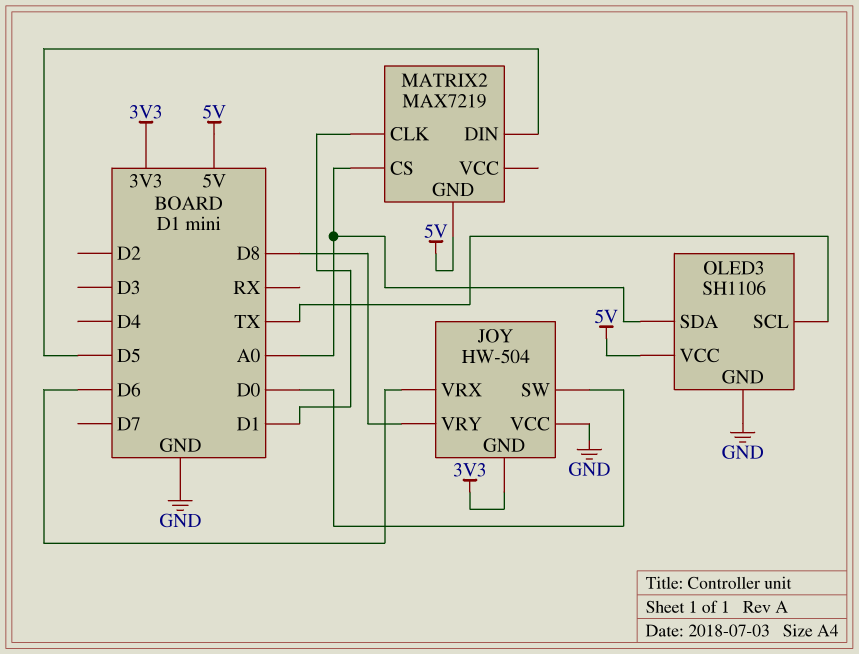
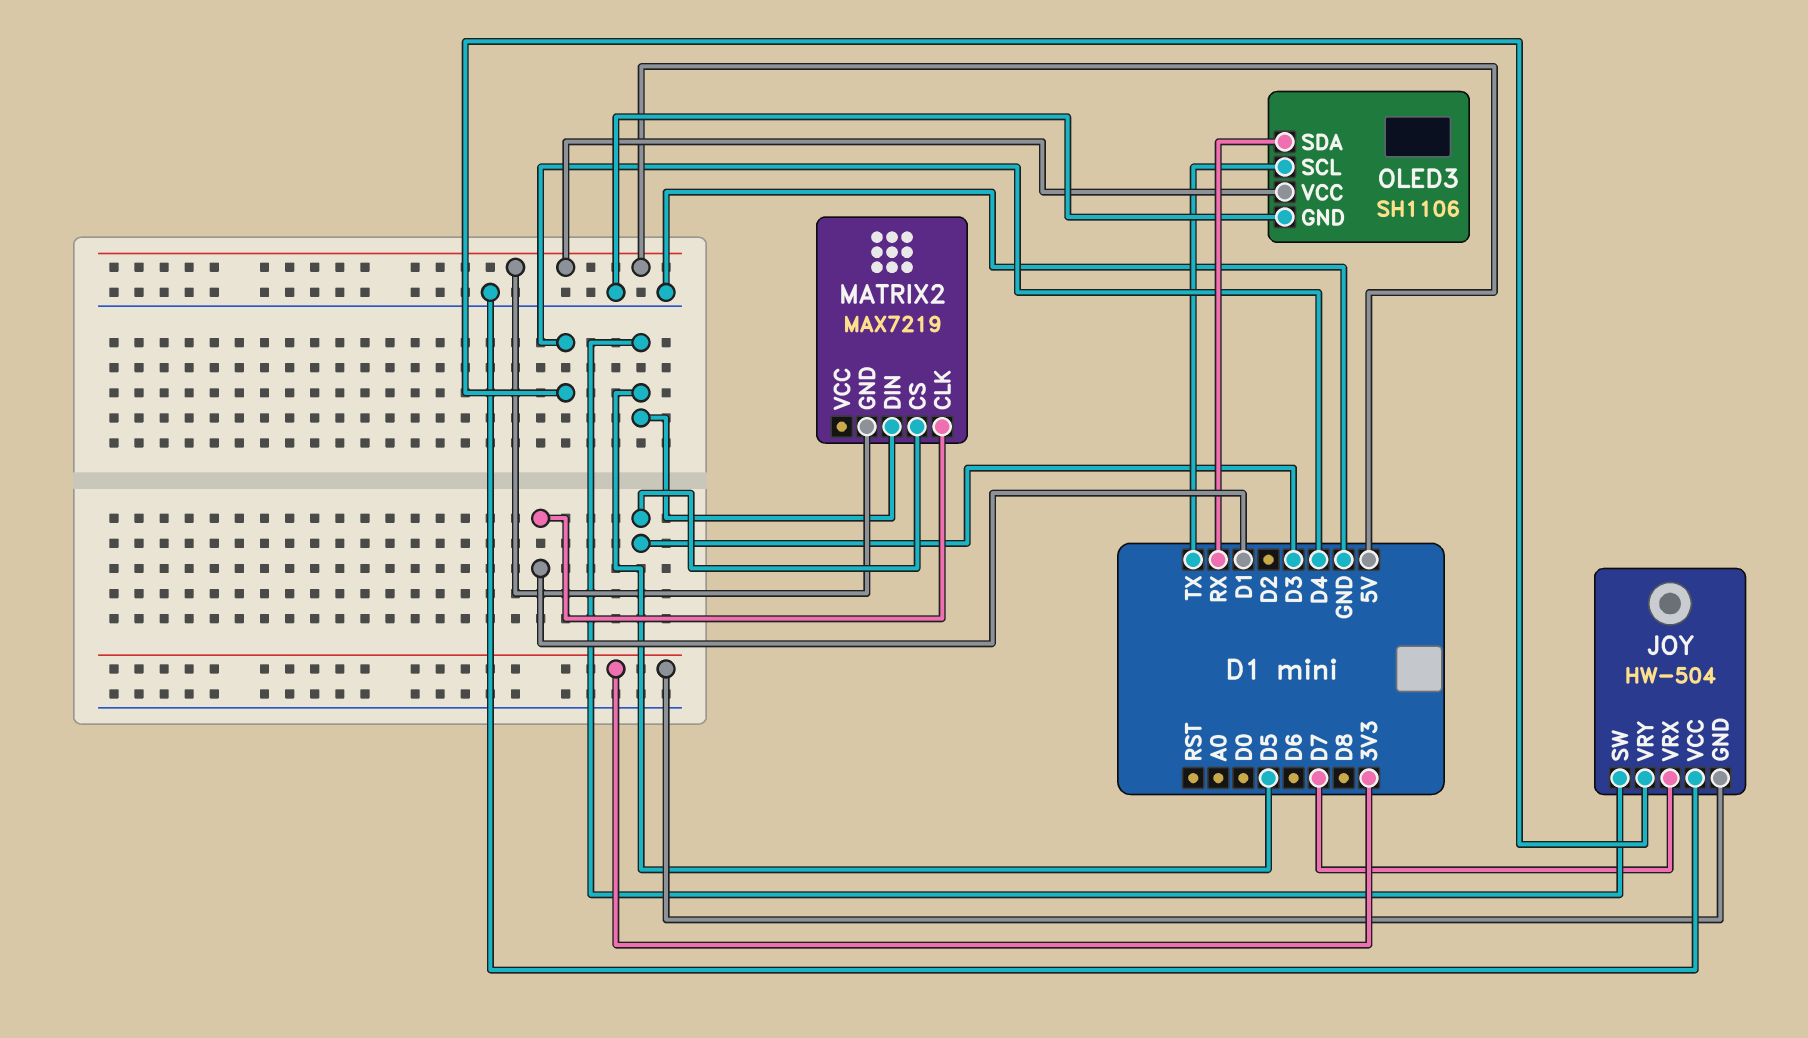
JOY pin SW: D0 -> D5
JOY pin VRX: D6 -> D7
JOY pin VRY: D8 -> D4
MATRIX2 pin CS: A0 -> D3
OLED3 pin SDA: A0 -> RX

